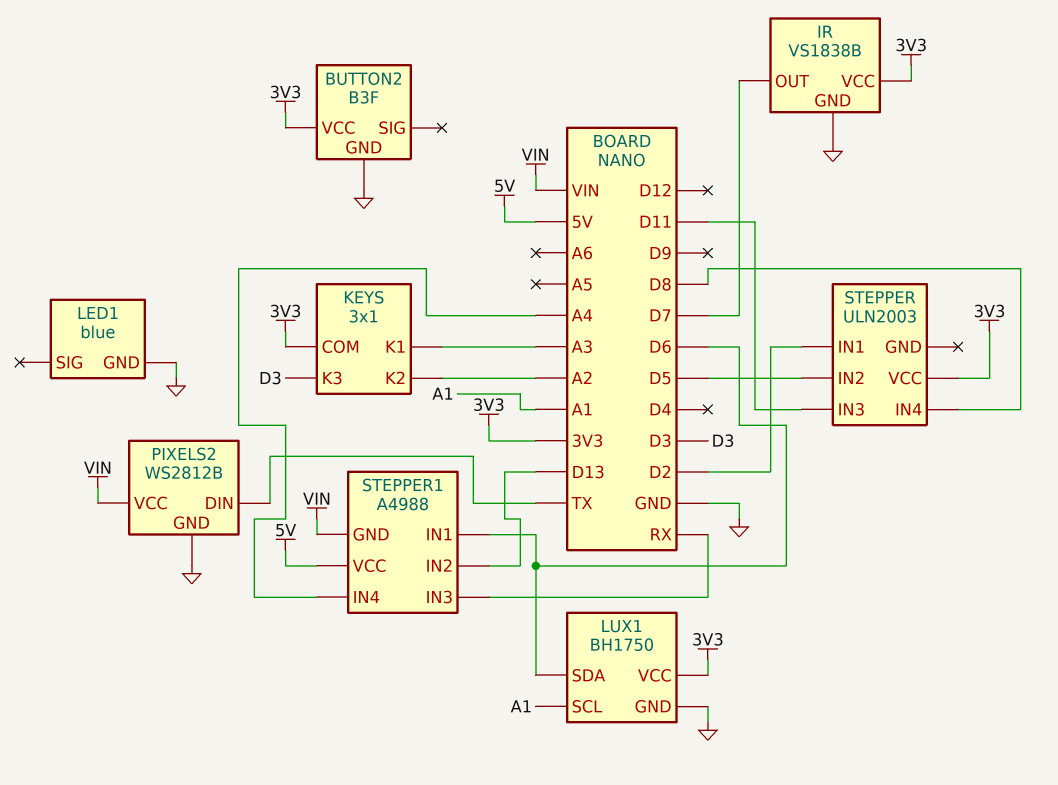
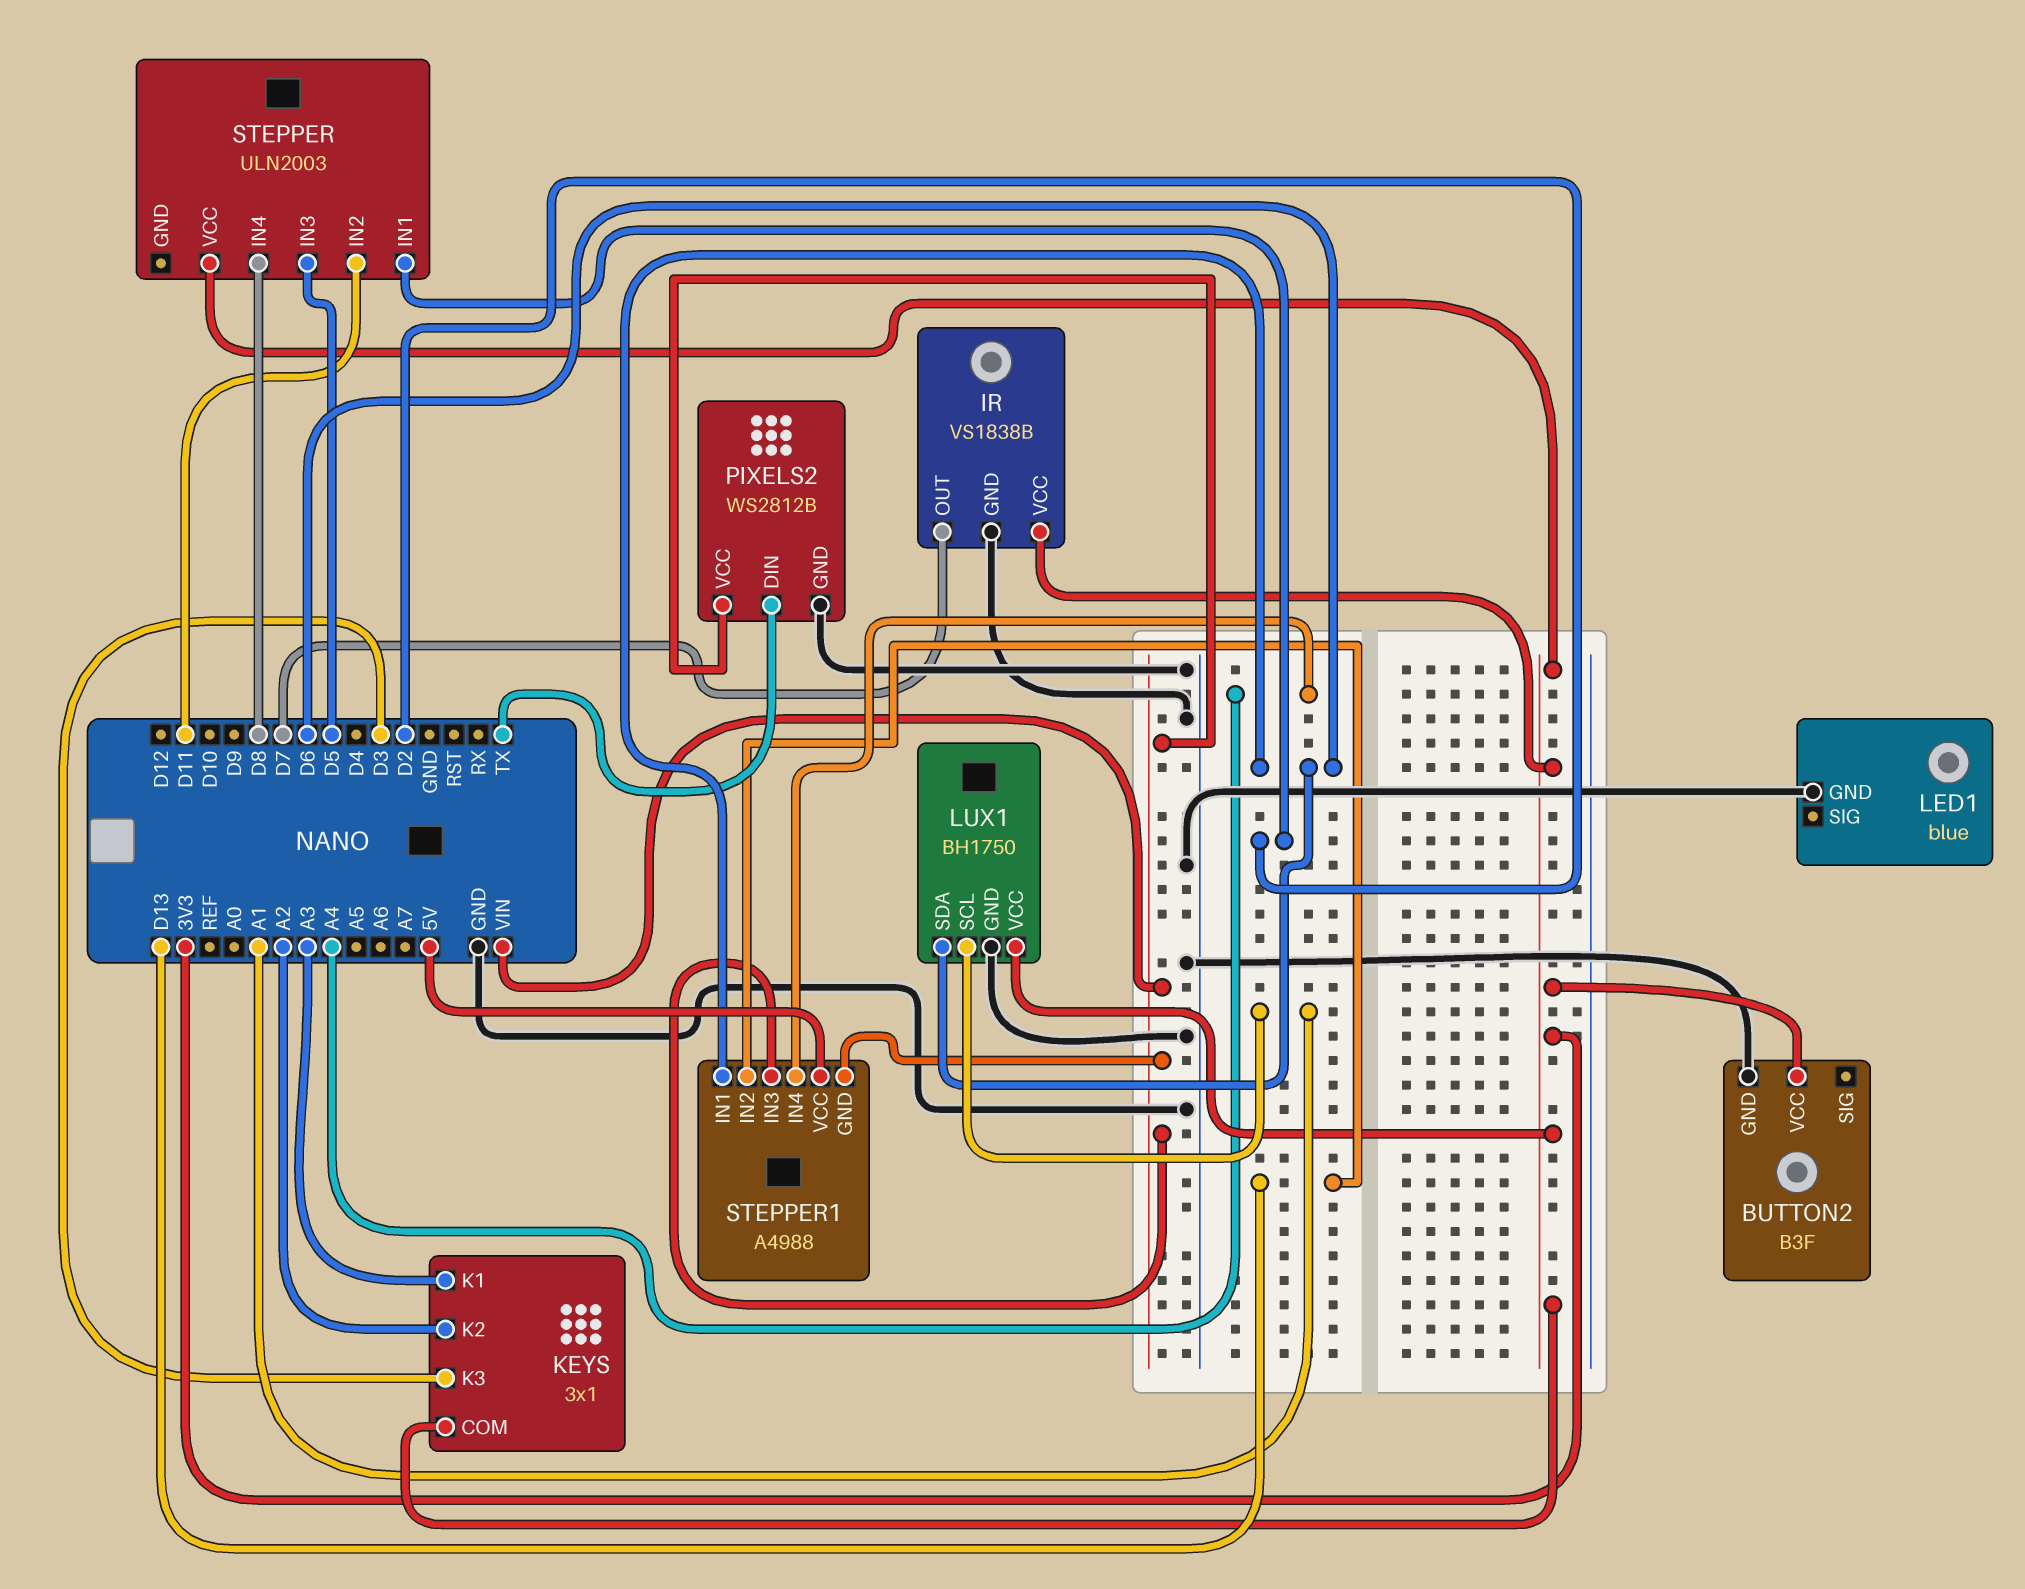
STEPPER pin IN2: D5 -> D11
STEPPER pin IN3: D11 -> D5
STEPPER1 pin IN3: RX -> VIN

